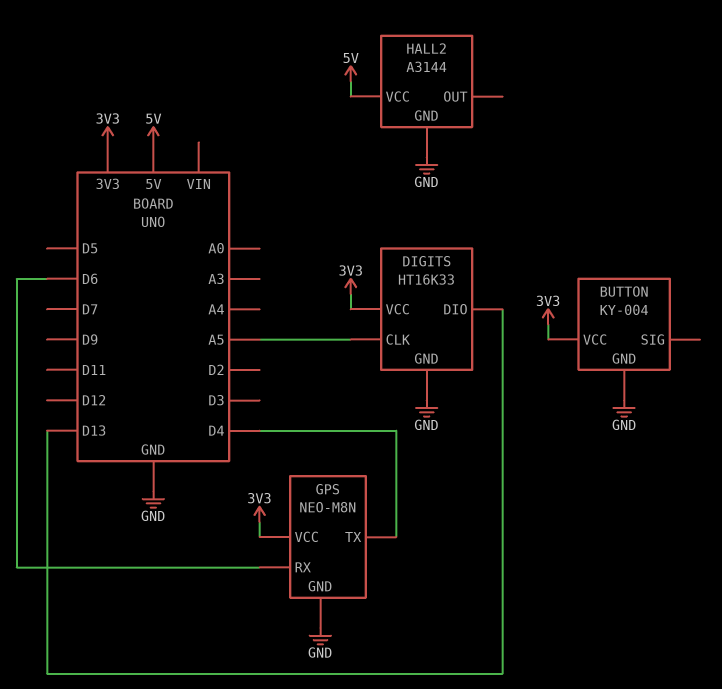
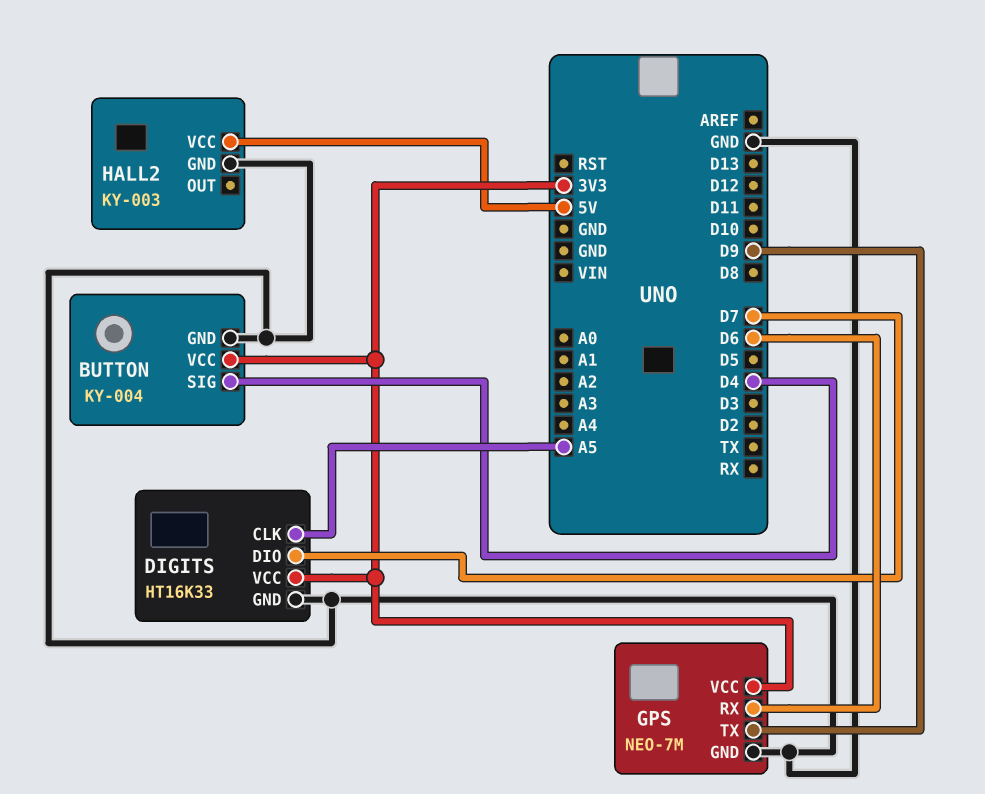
BUTTON pin SIG: none -> D4
DIGITS pin DIO: D13 -> D7
GPS: NEO-M8N -> NEO-7M
GPS pin TX: D4 -> D9
HALL2: A3144 -> KY-003

